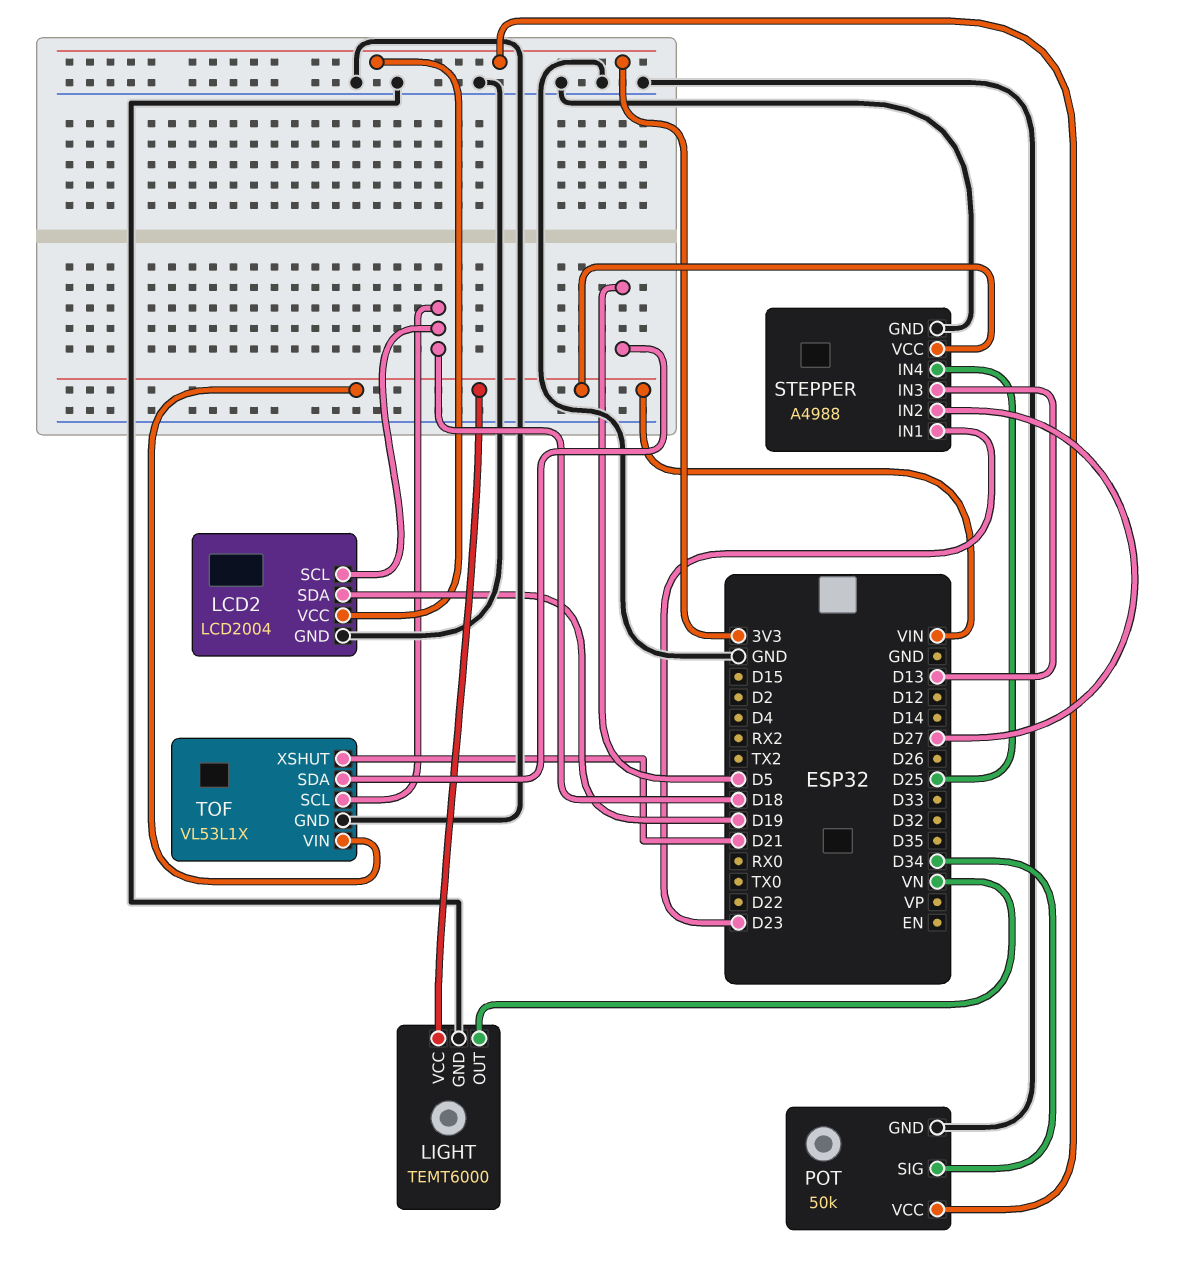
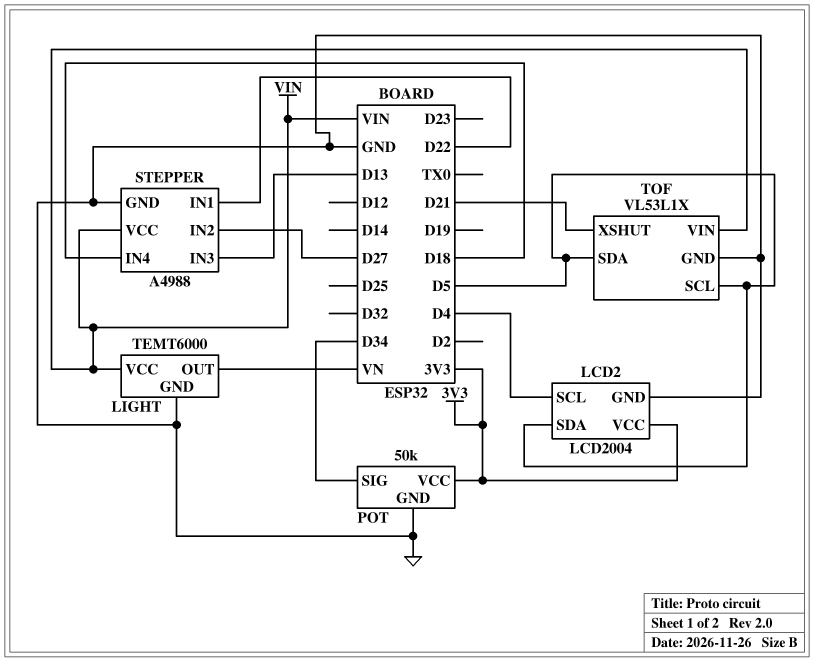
LCD2 pin SCL: D18 -> D4
LCD2 pin SDA: D19 -> D5
STEPPER pin IN1: D23 -> D22
STEPPER pin IN4: D25 -> D18
TOF pin SCL: D18 -> D5

